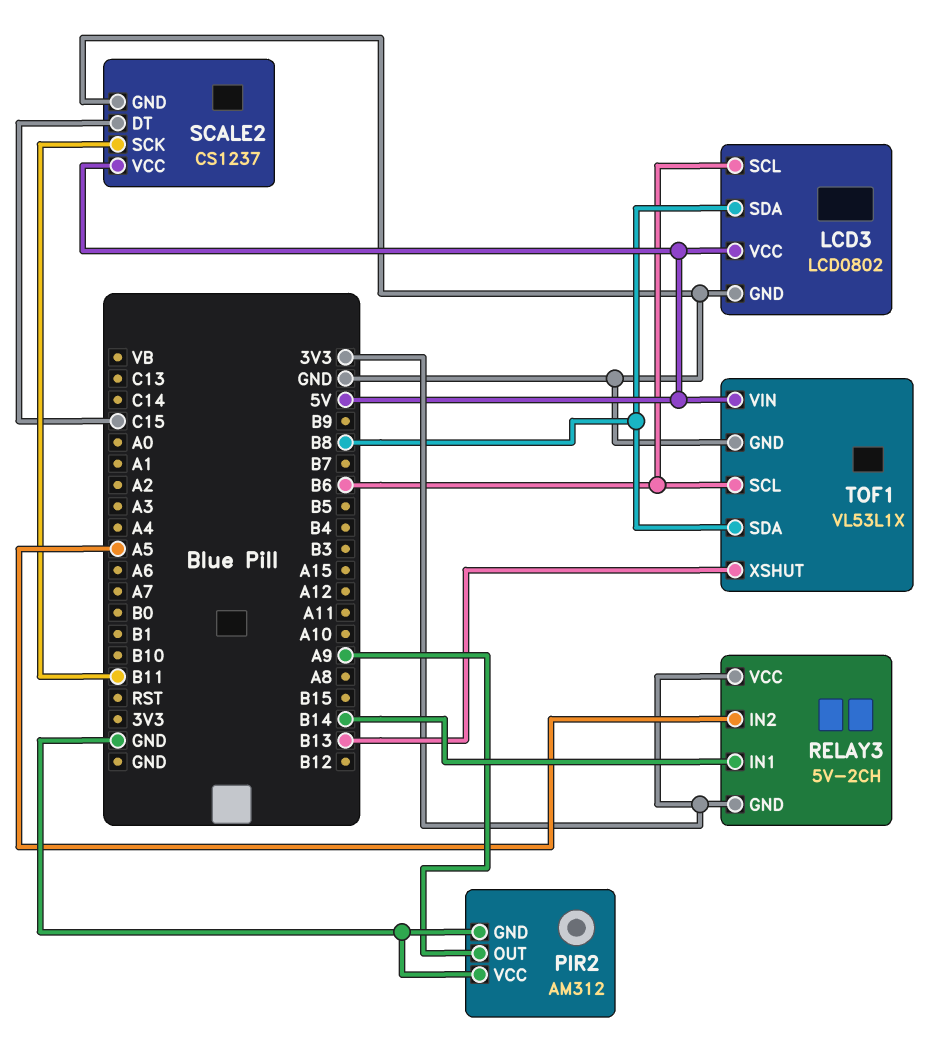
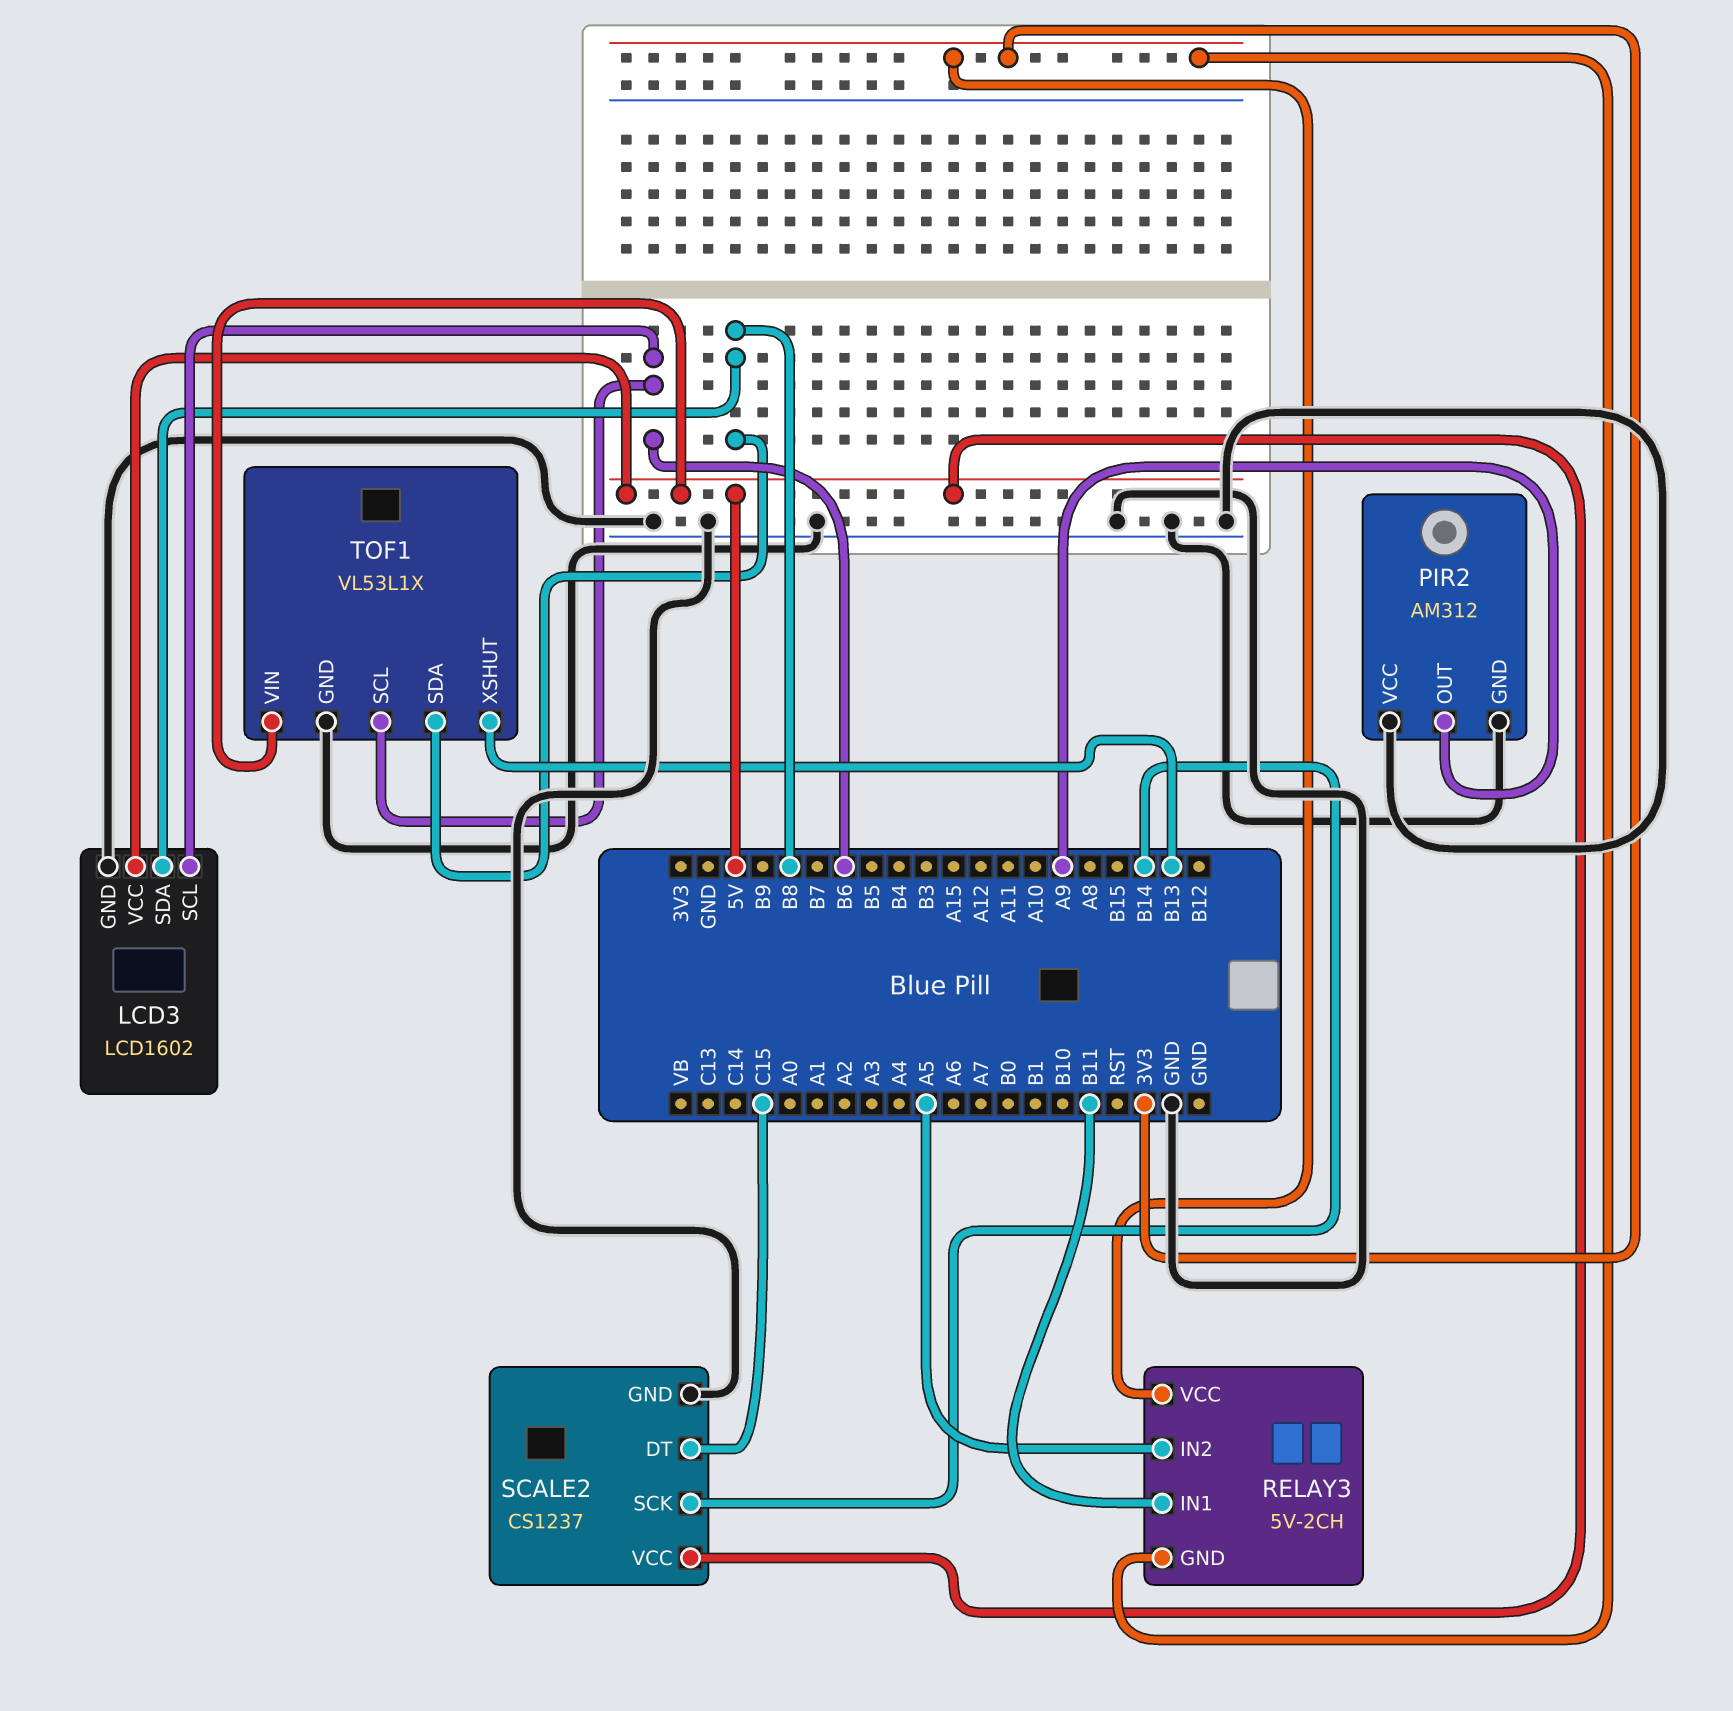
LCD3: LCD0802 -> LCD1602
RELAY3 pin IN1: B14 -> B11
SCALE2 pin SCK: B11 -> B14

